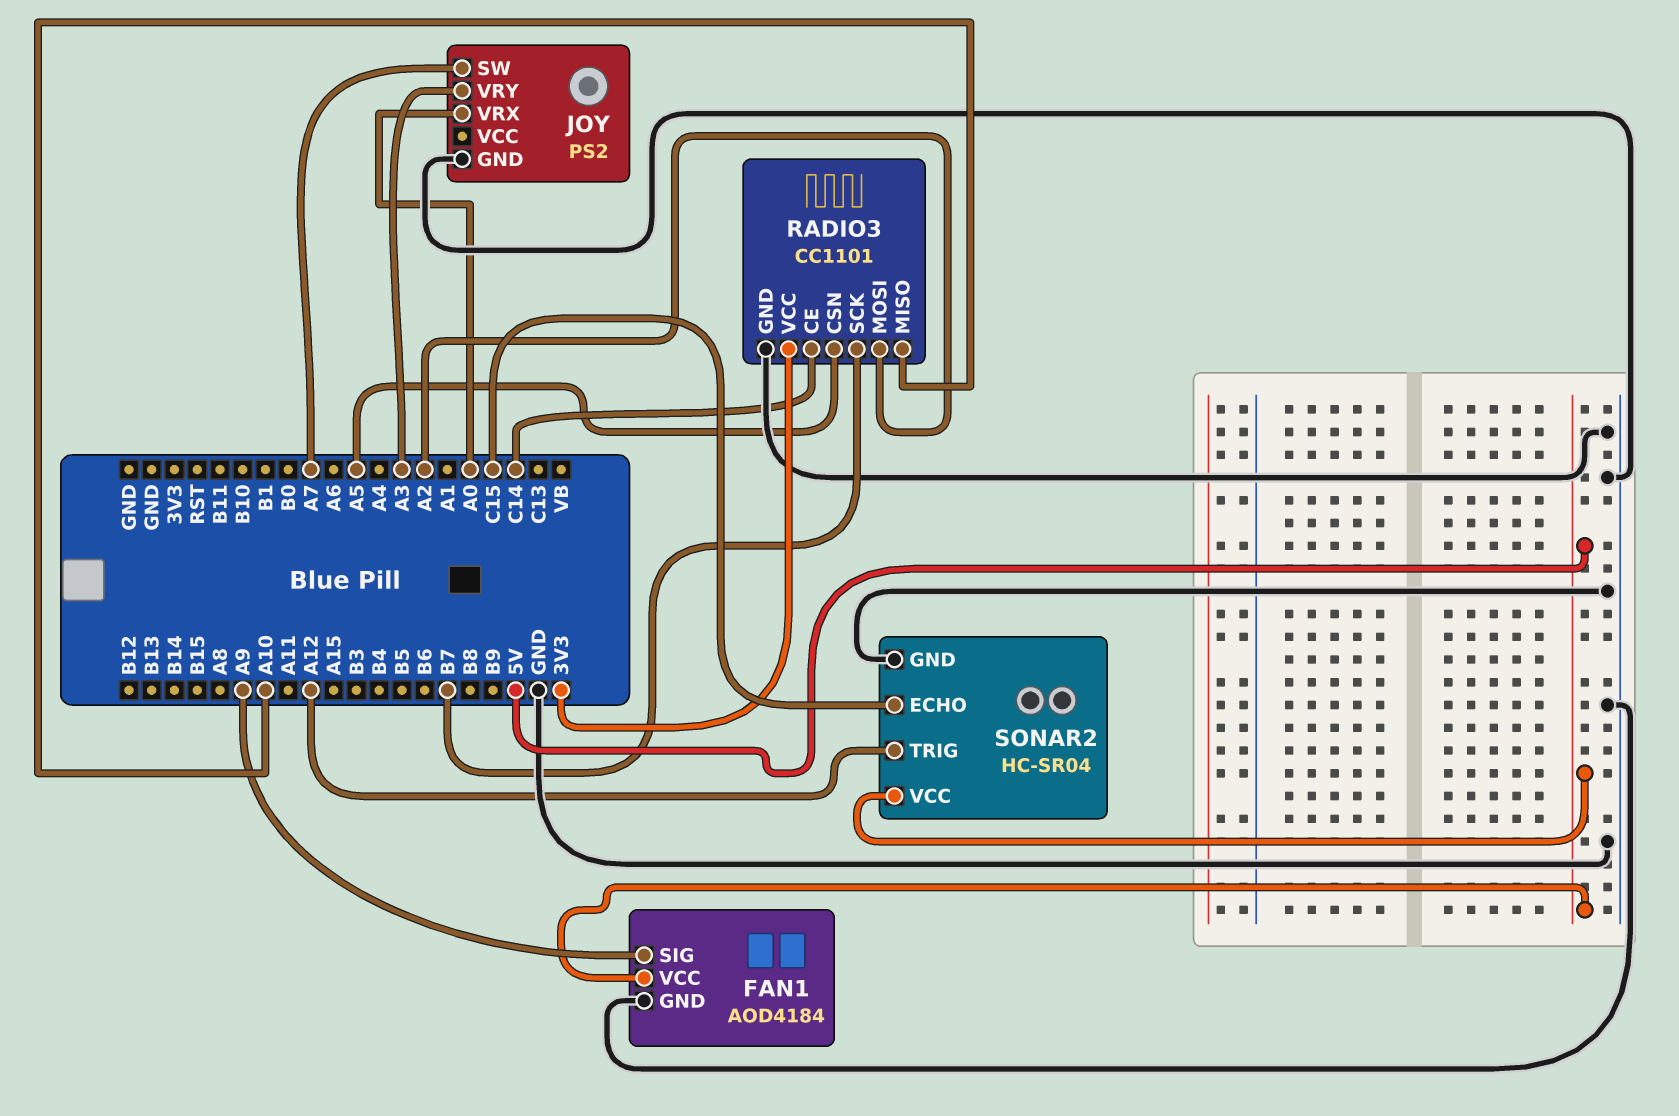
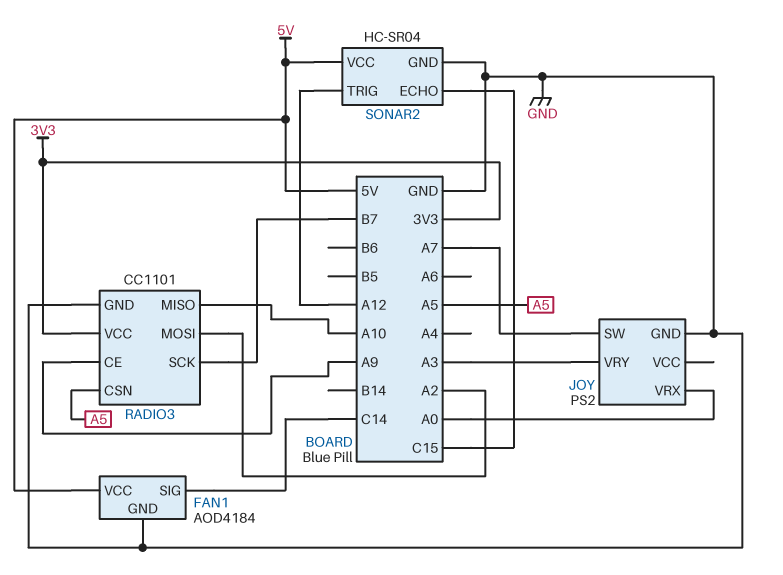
FAN1 pin SIG: A9 -> C14
RADIO3 pin CE: C14 -> A9

